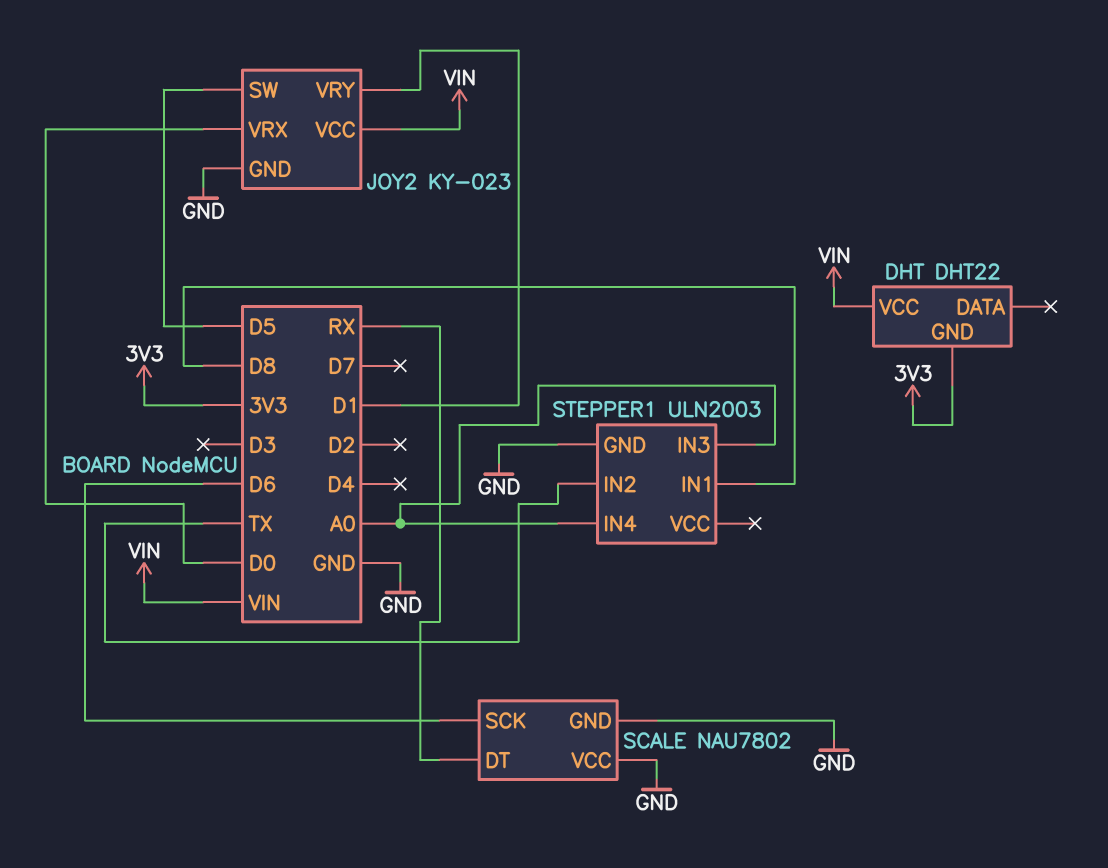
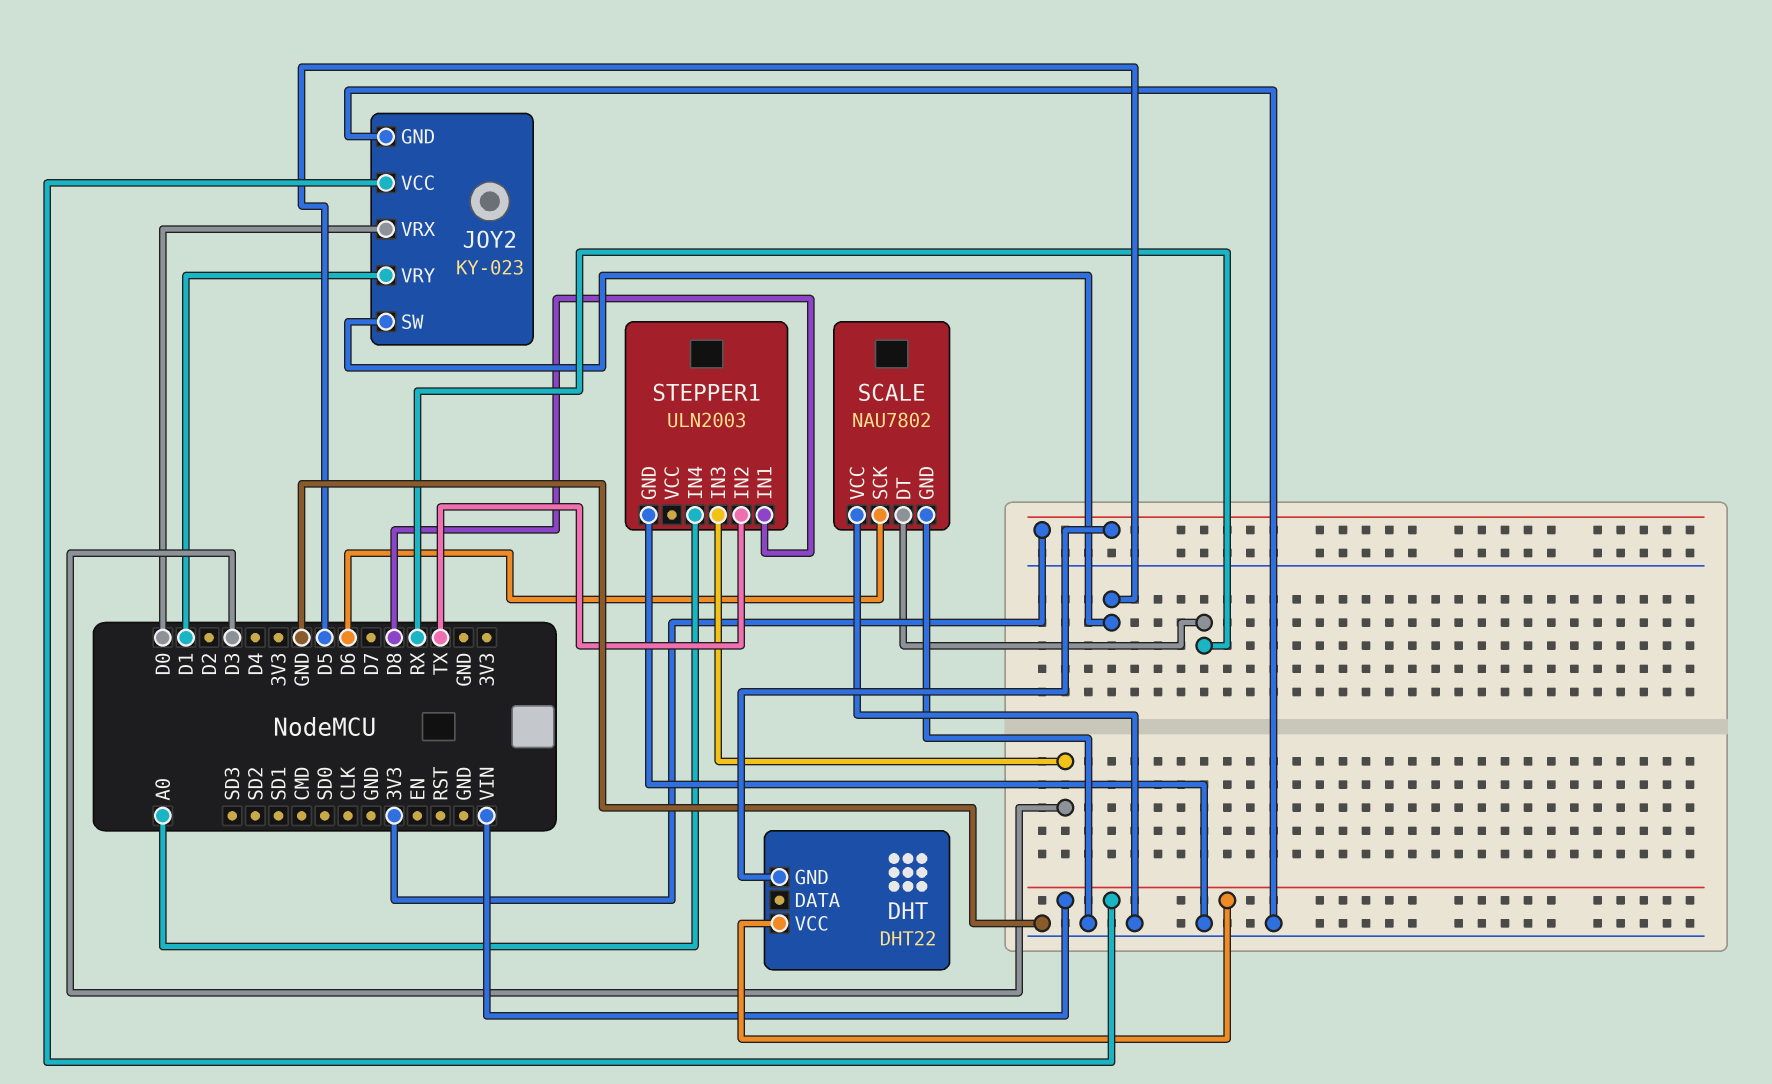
STEPPER1 pin IN3: A0 -> D3

